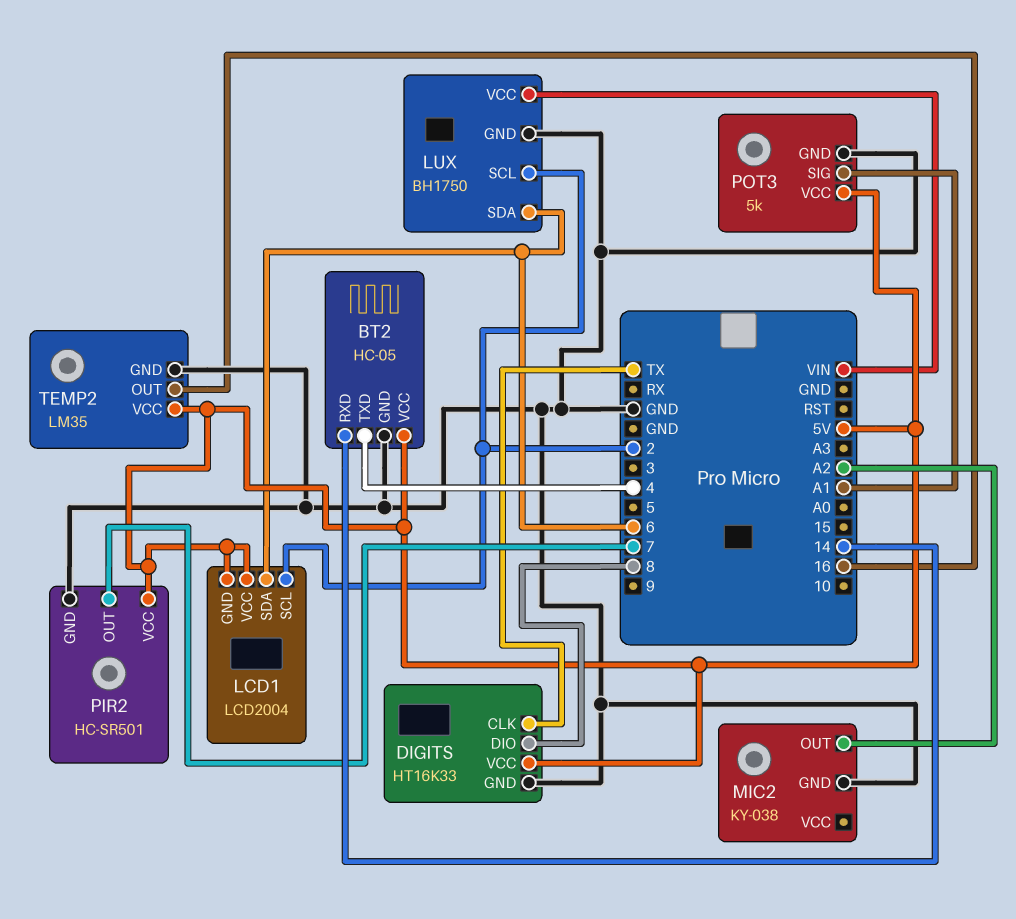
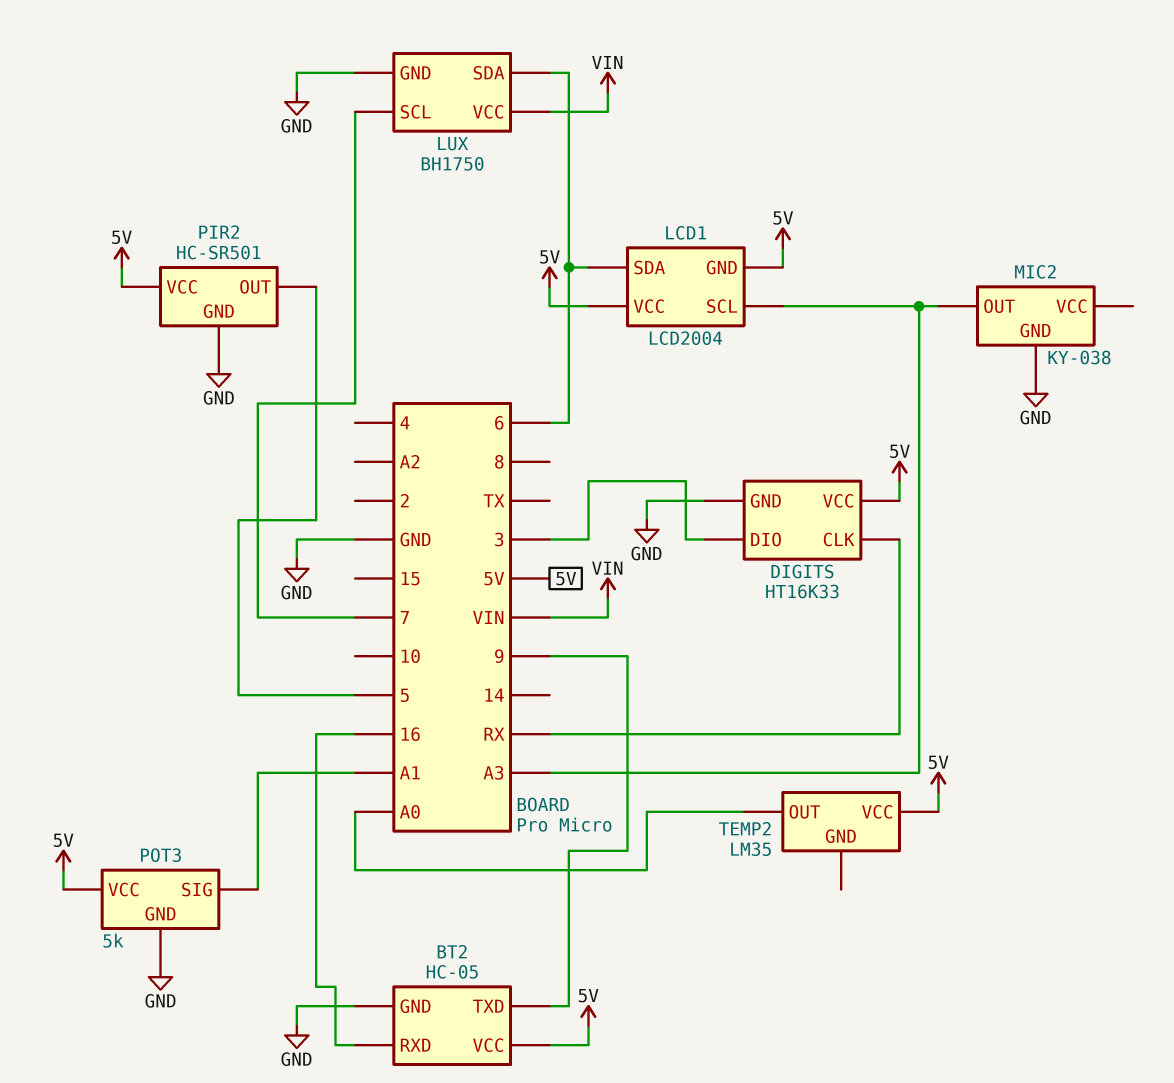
BT2 pin RXD: 14 -> 16
BT2 pin TXD: 4 -> 9
DIGITS pin CLK: TX -> RX
DIGITS pin DIO: 8 -> 3
LCD1 pin SCL: 2 -> A3
LUX pin SCL: 2 -> 7
MIC2 pin OUT: A2 -> A3
PIR2 pin OUT: 7 -> 5
TEMP2 pin GND: GND -> none
TEMP2 pin OUT: 16 -> A0

